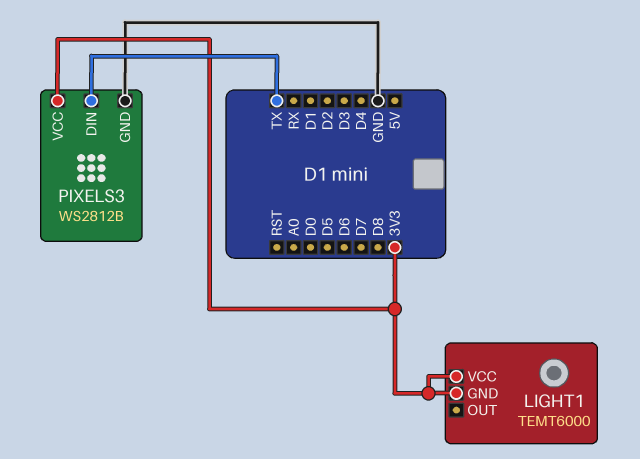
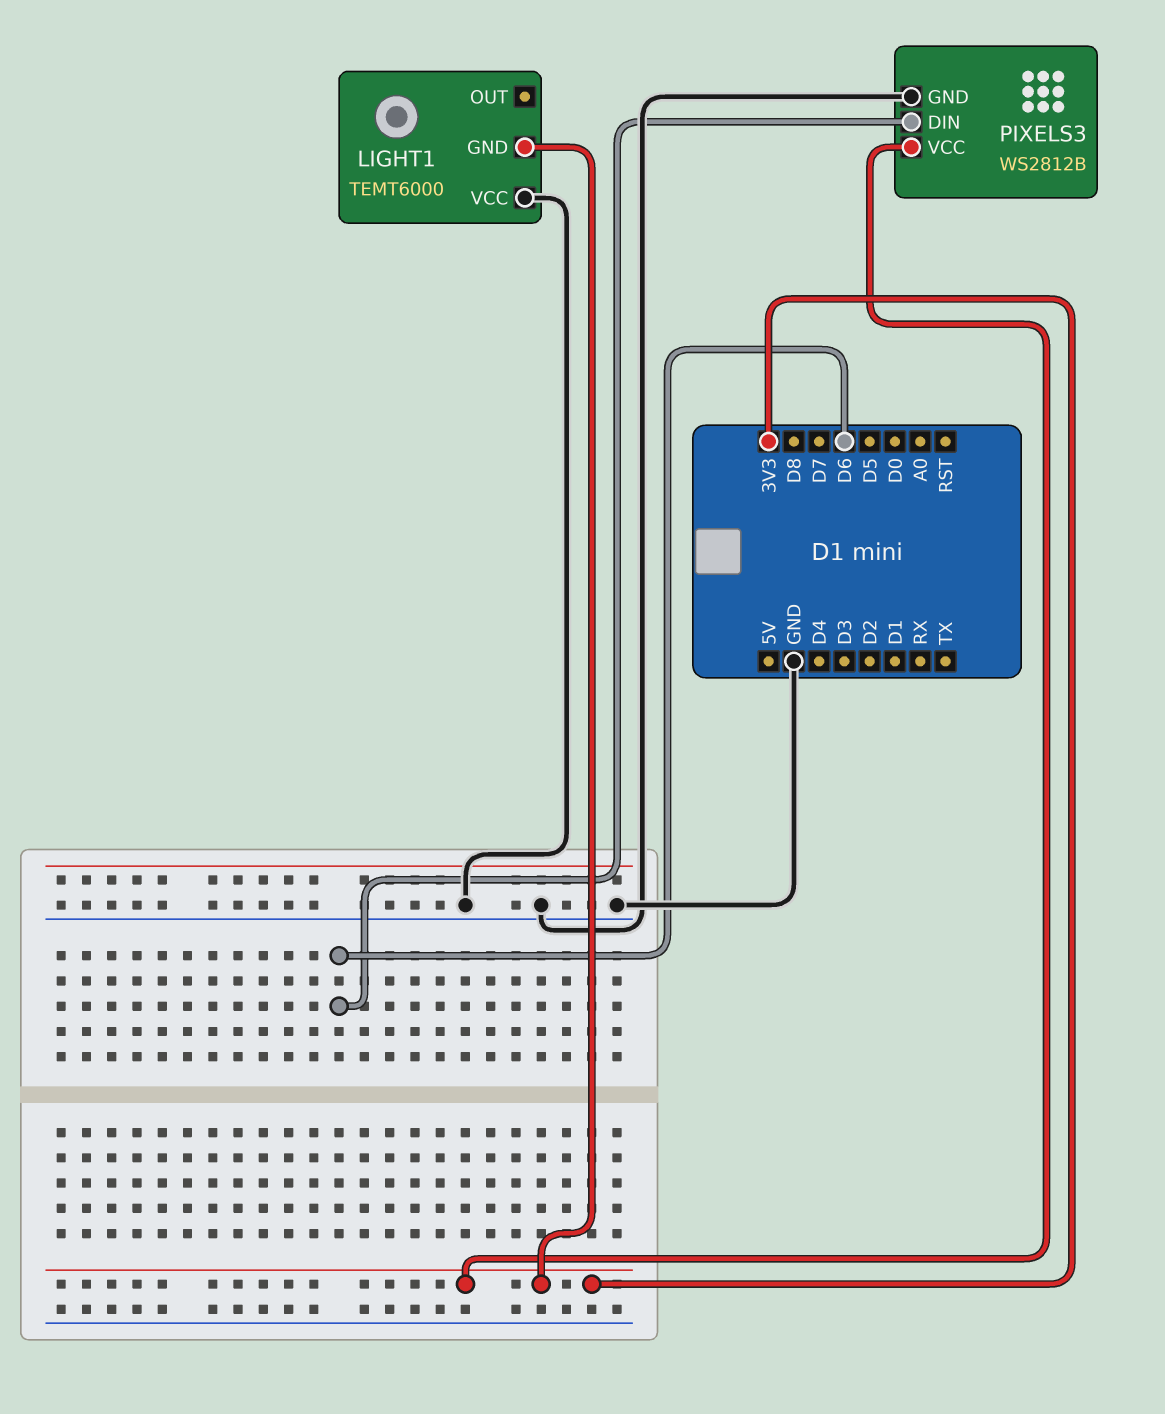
LIGHT1 pin VCC: 3V3 -> GND
PIXELS3 pin DIN: TX -> D6

